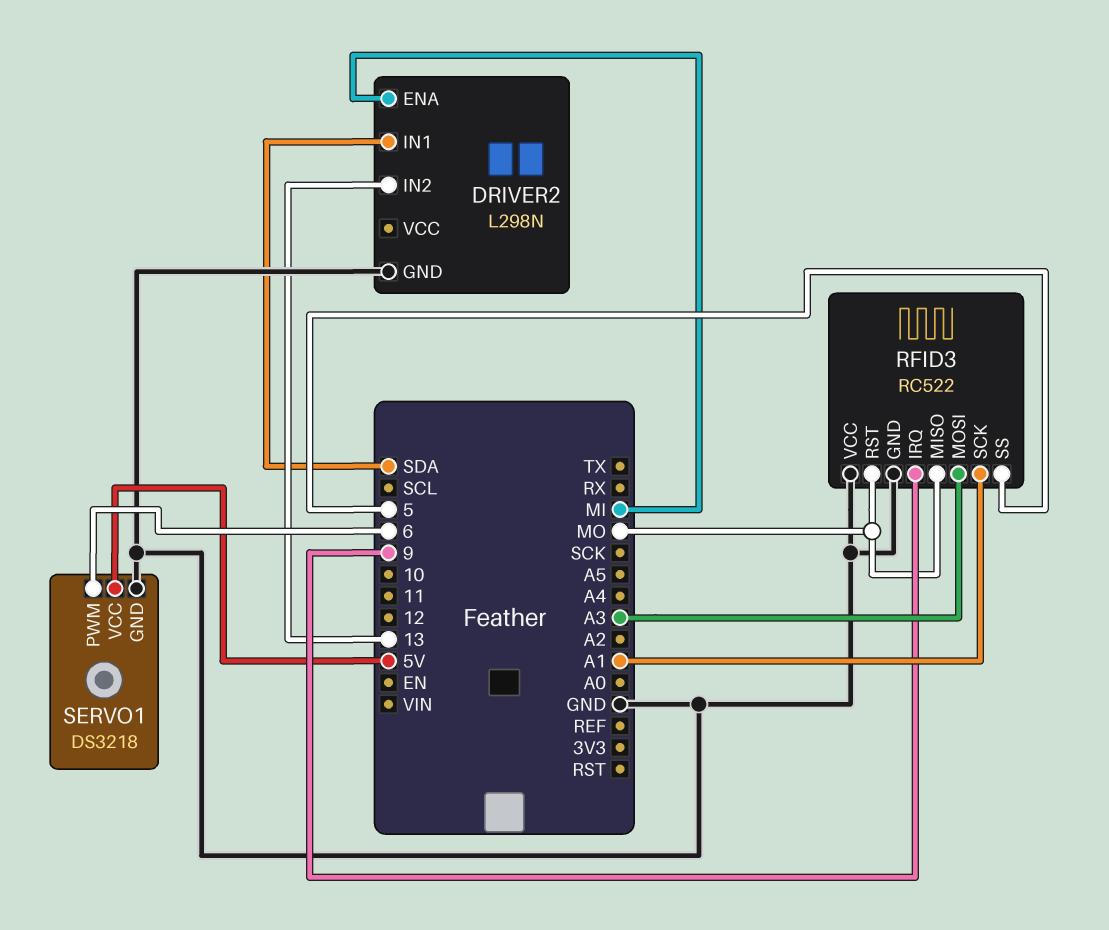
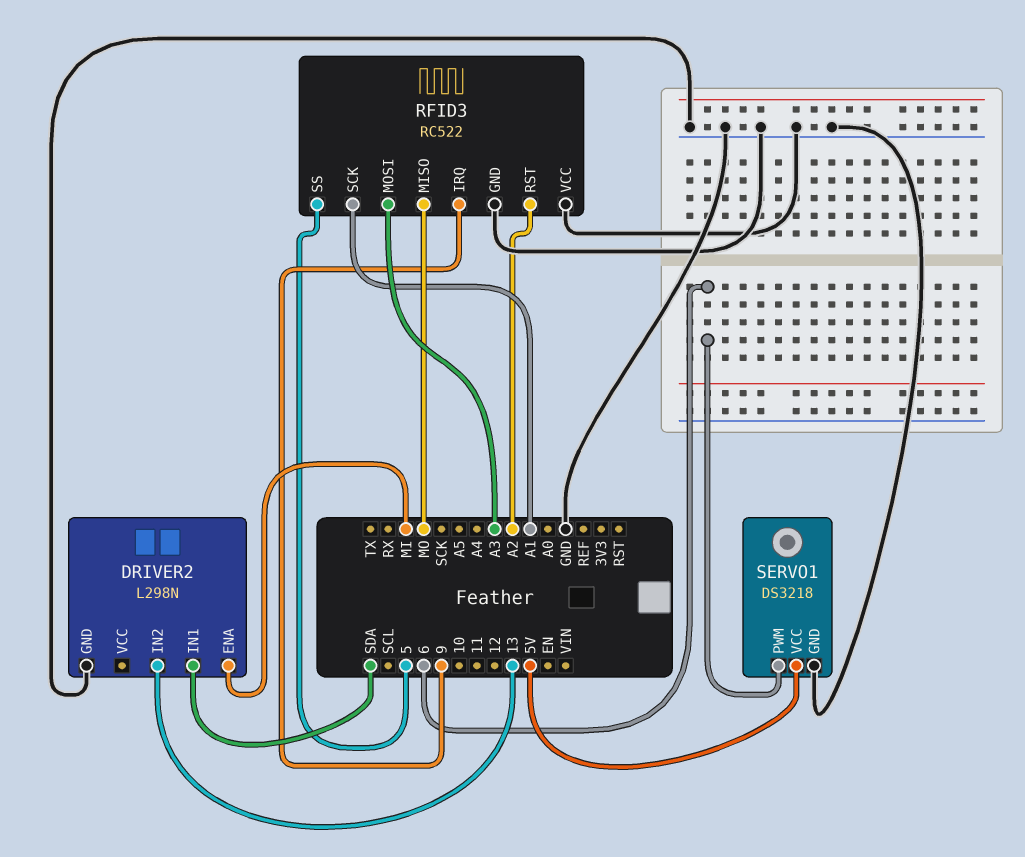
RFID3 pin RST: MO -> A2

